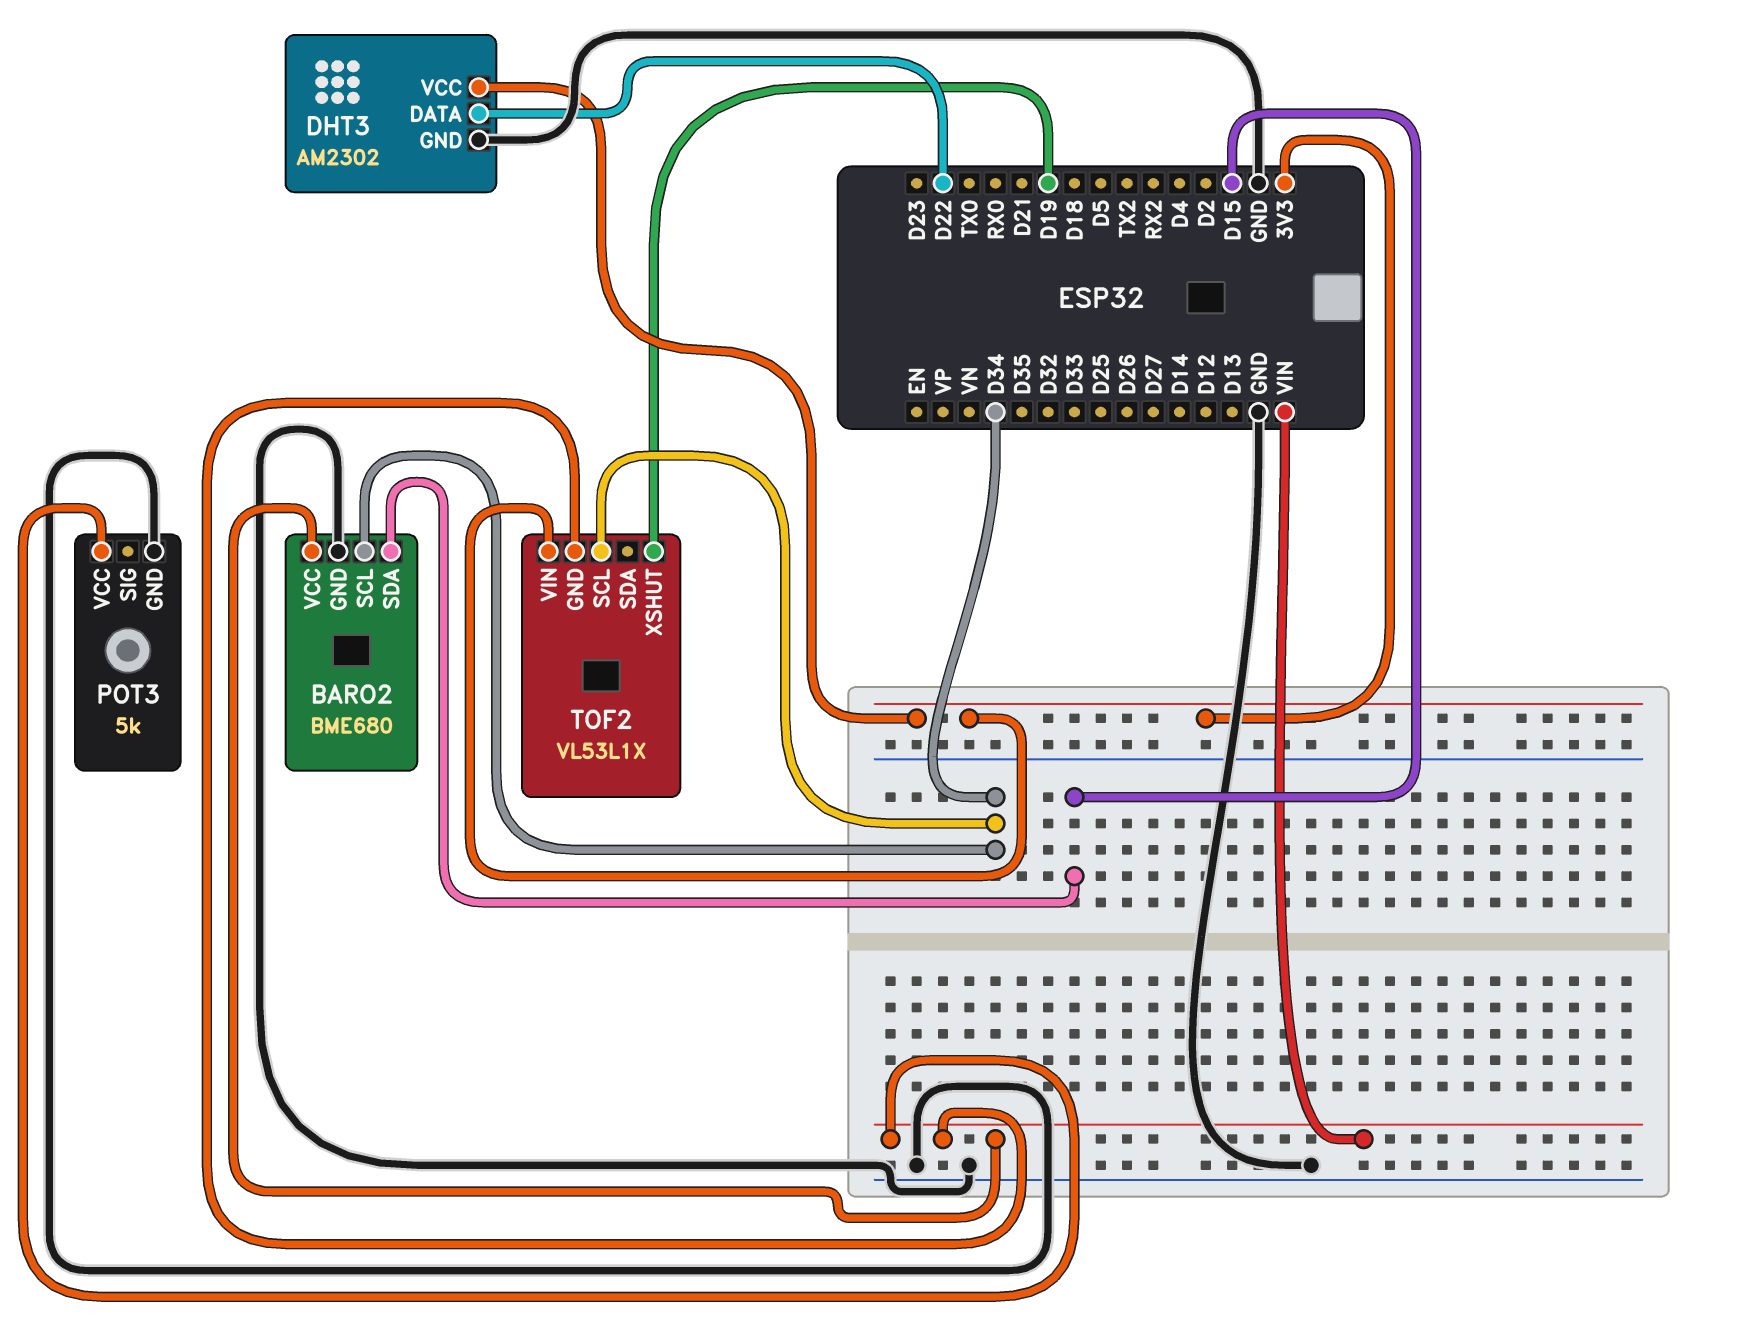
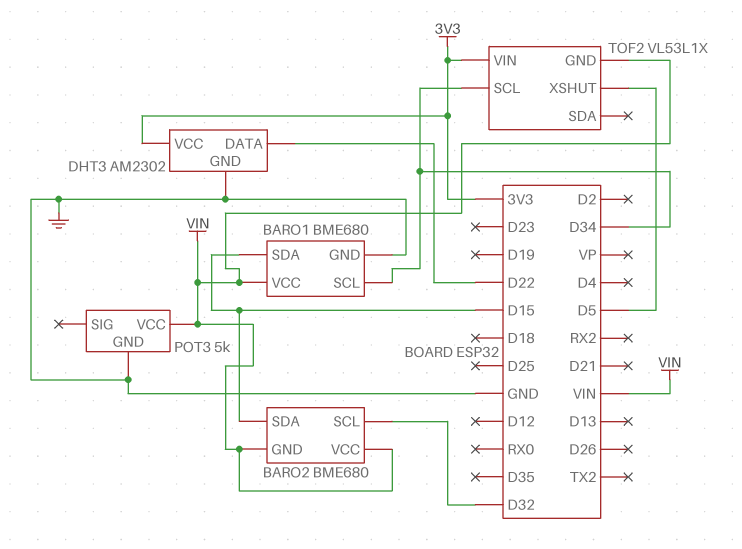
BARO1: none -> BME680
BARO1 pin GND: none -> GND
BARO1 pin SCL: none -> D34
BARO1 pin SDA: none -> D15
BARO1 pin VCC: none -> VIN
BARO2 pin GND: GND -> VIN
BARO2 pin SCL: D34 -> D32
TOF2 pin XSHUT: D19 -> D5

